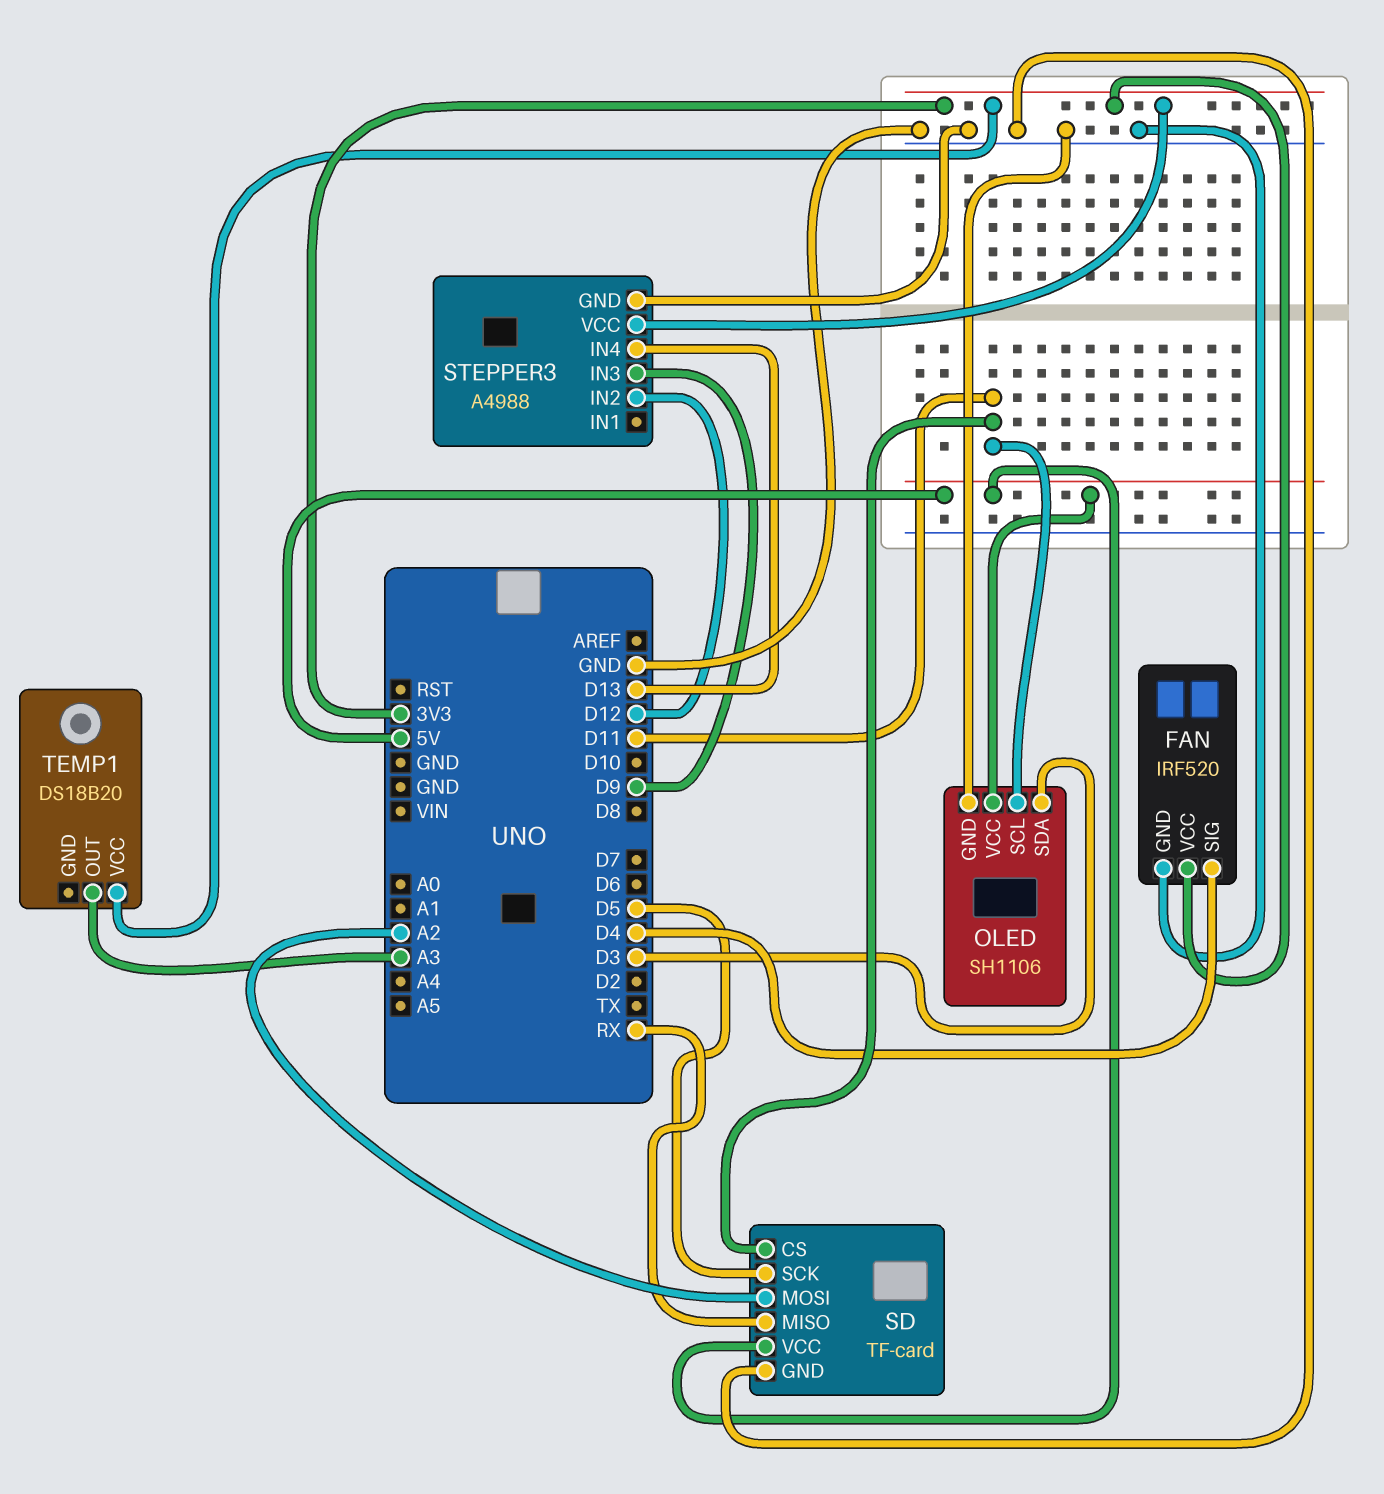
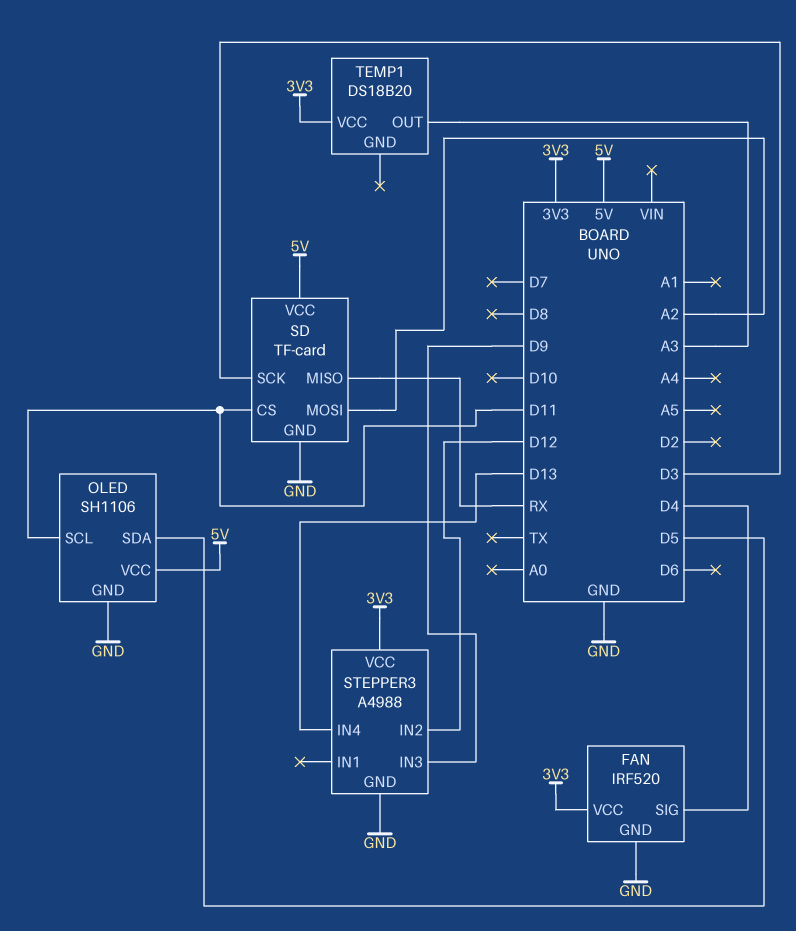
OLED pin SDA: D3 -> D5
SD pin SCK: D5 -> D3

